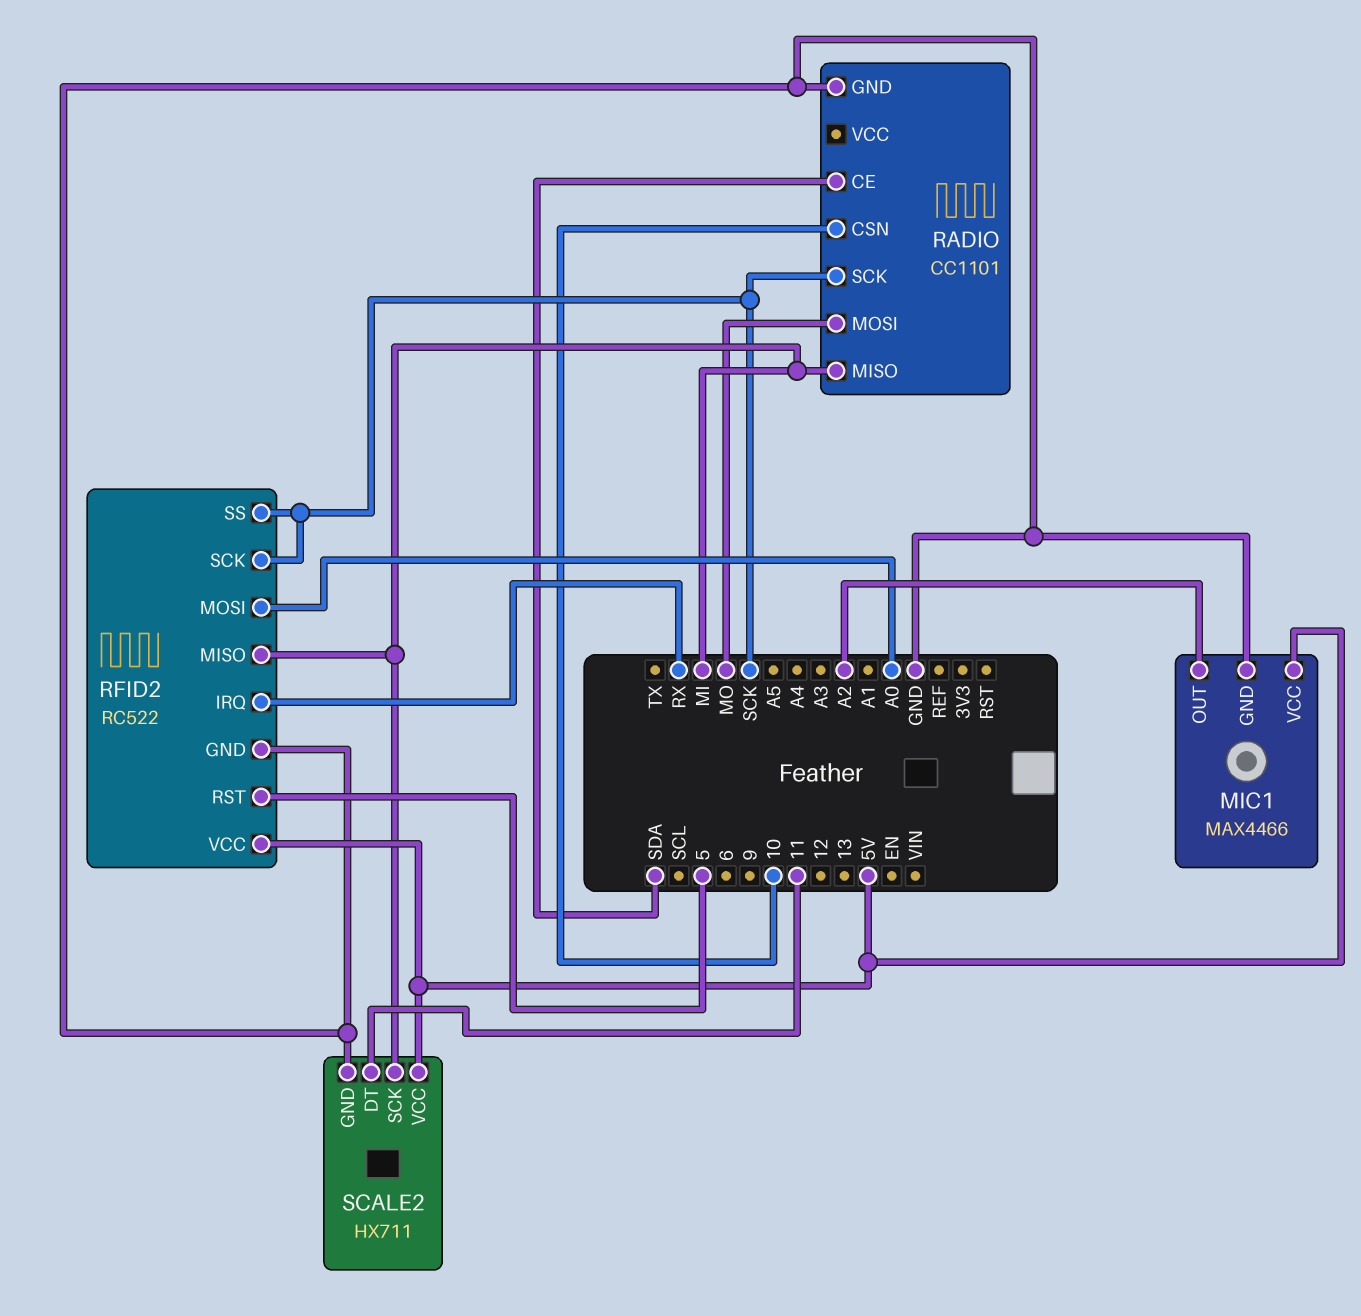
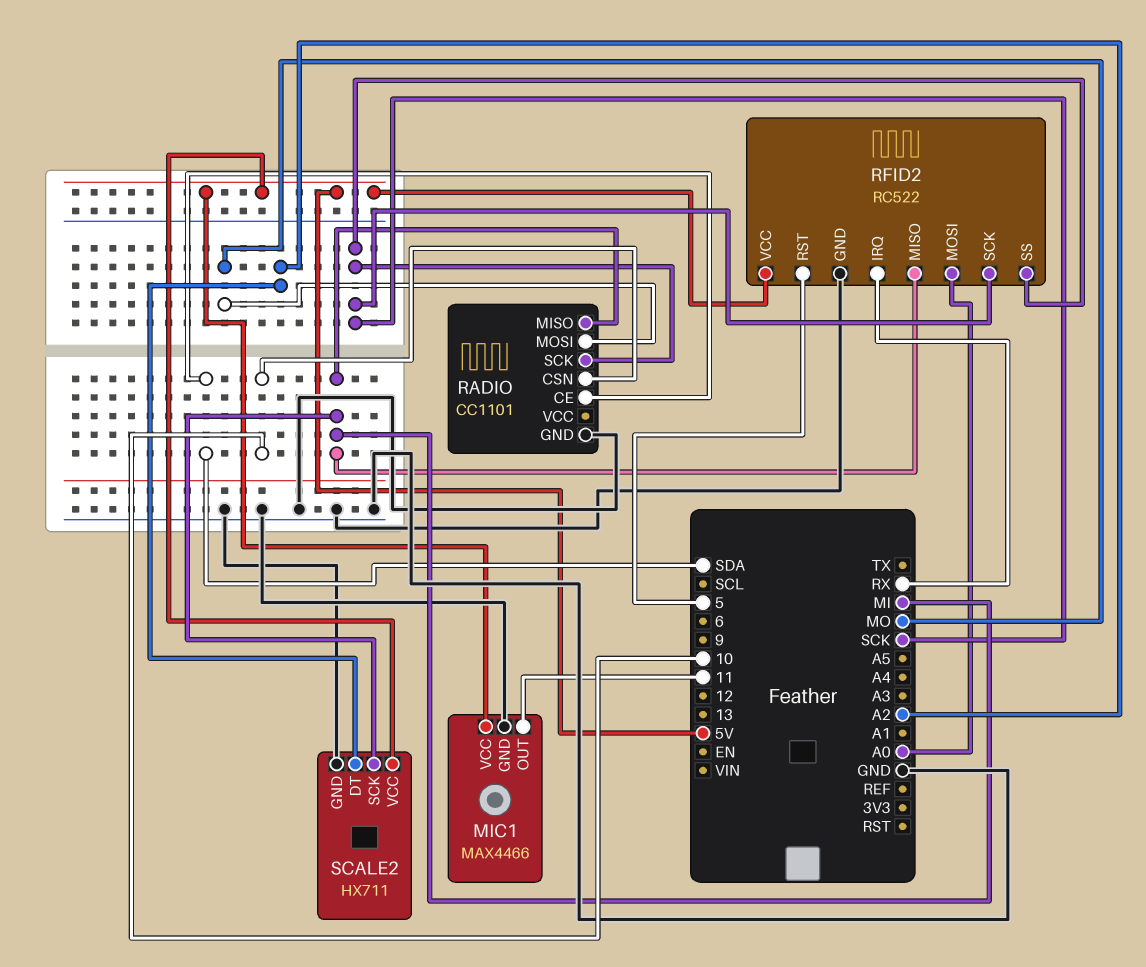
MIC1 pin OUT: A2 -> 11
SCALE2 pin DT: 11 -> A2

